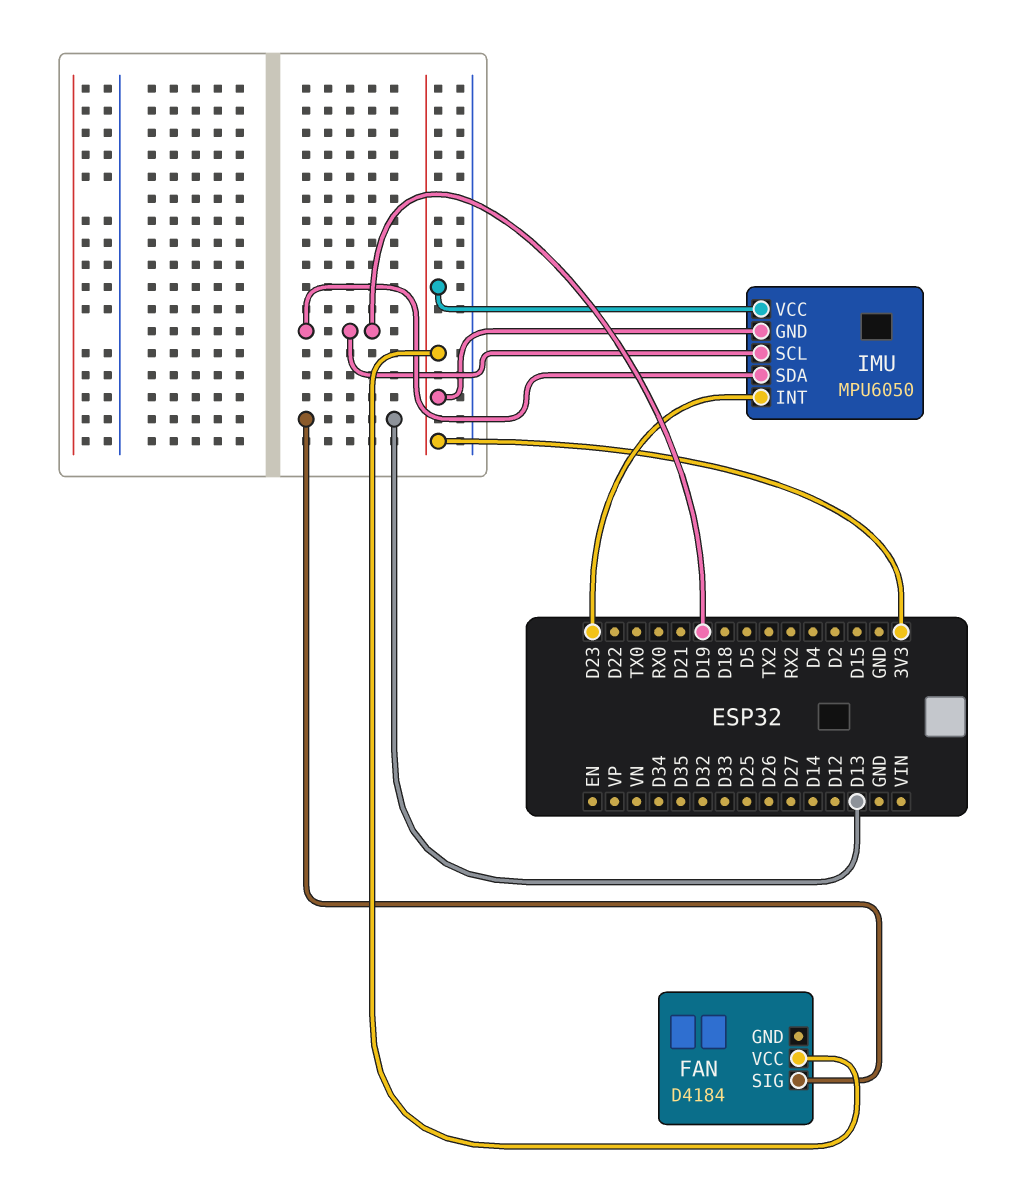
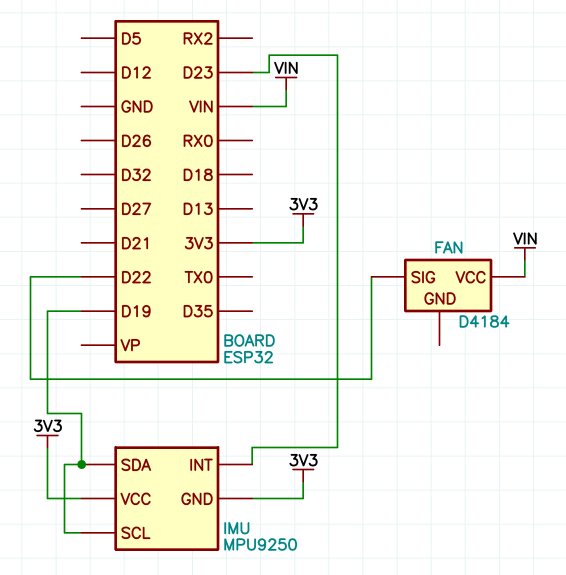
FAN pin SIG: D13 -> D22
FAN pin VCC: 3V3 -> VIN
IMU: MPU6050 -> MPU9250

